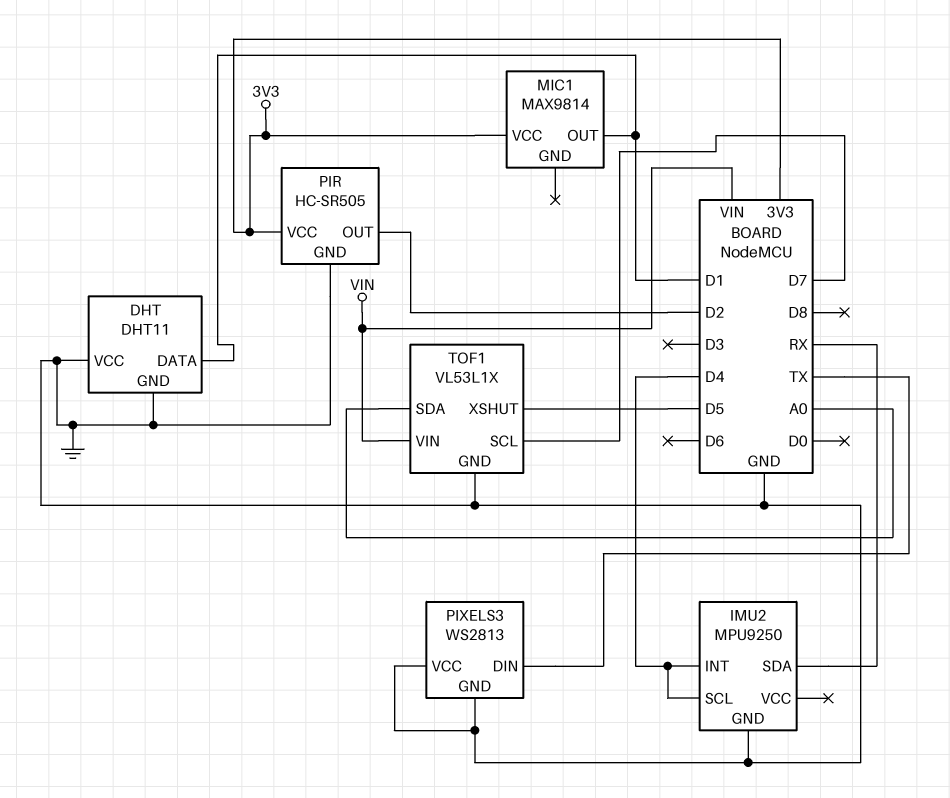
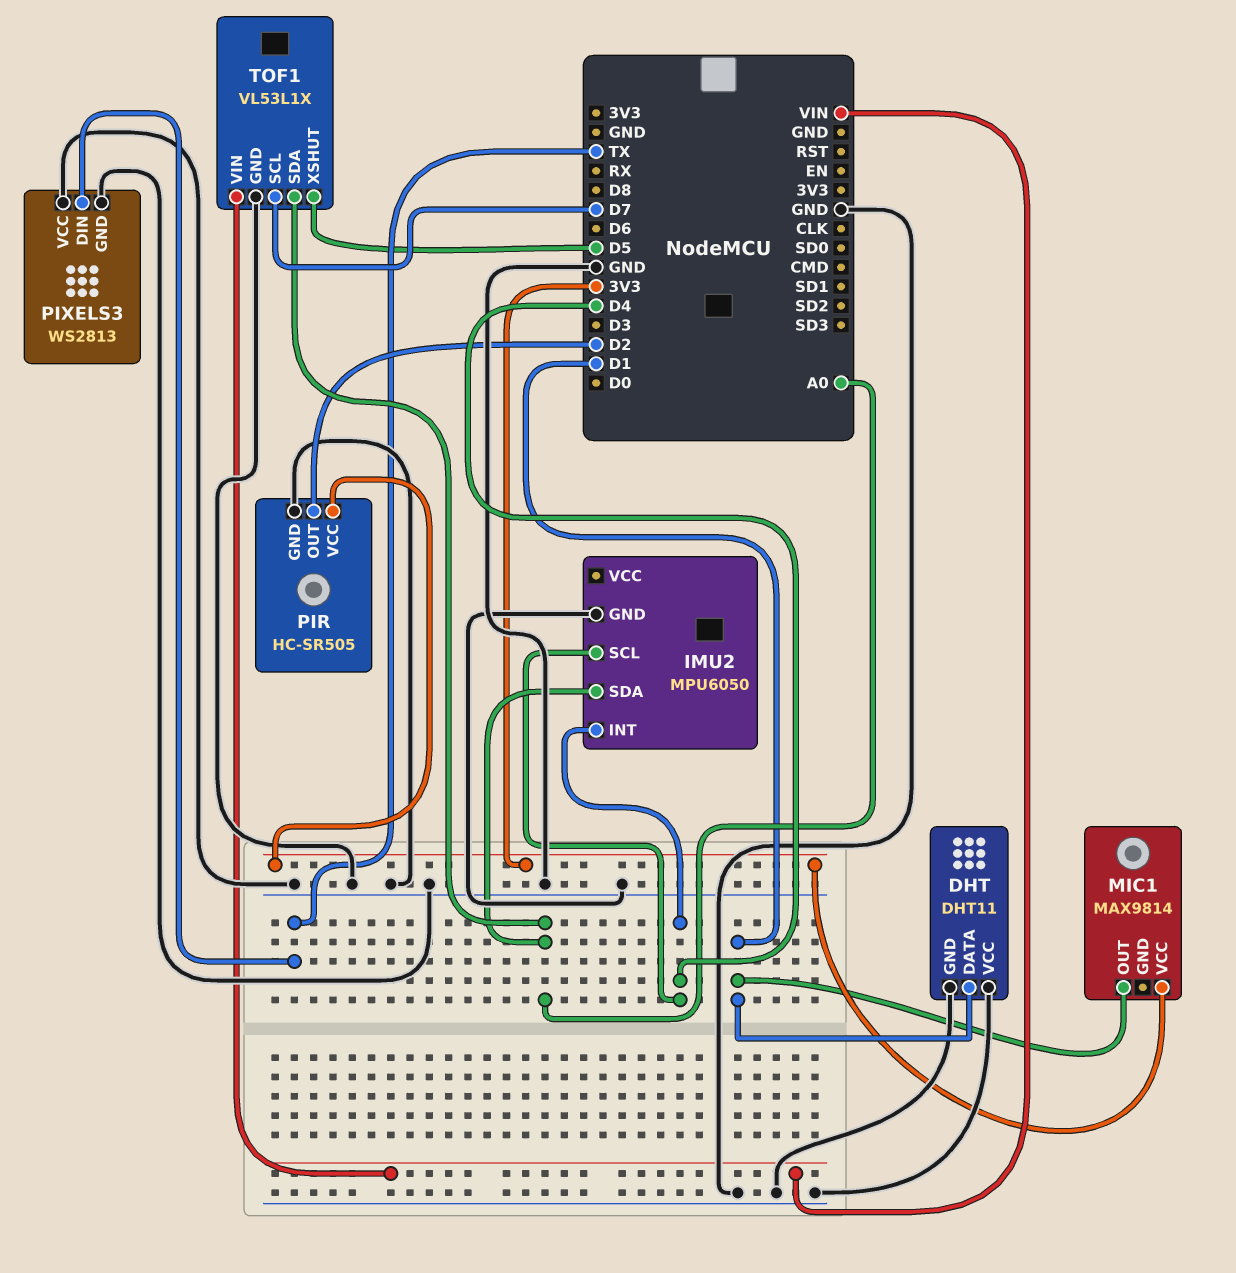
IMU2: MPU9250 -> MPU6050
IMU2 pin SDA: RX -> A0

